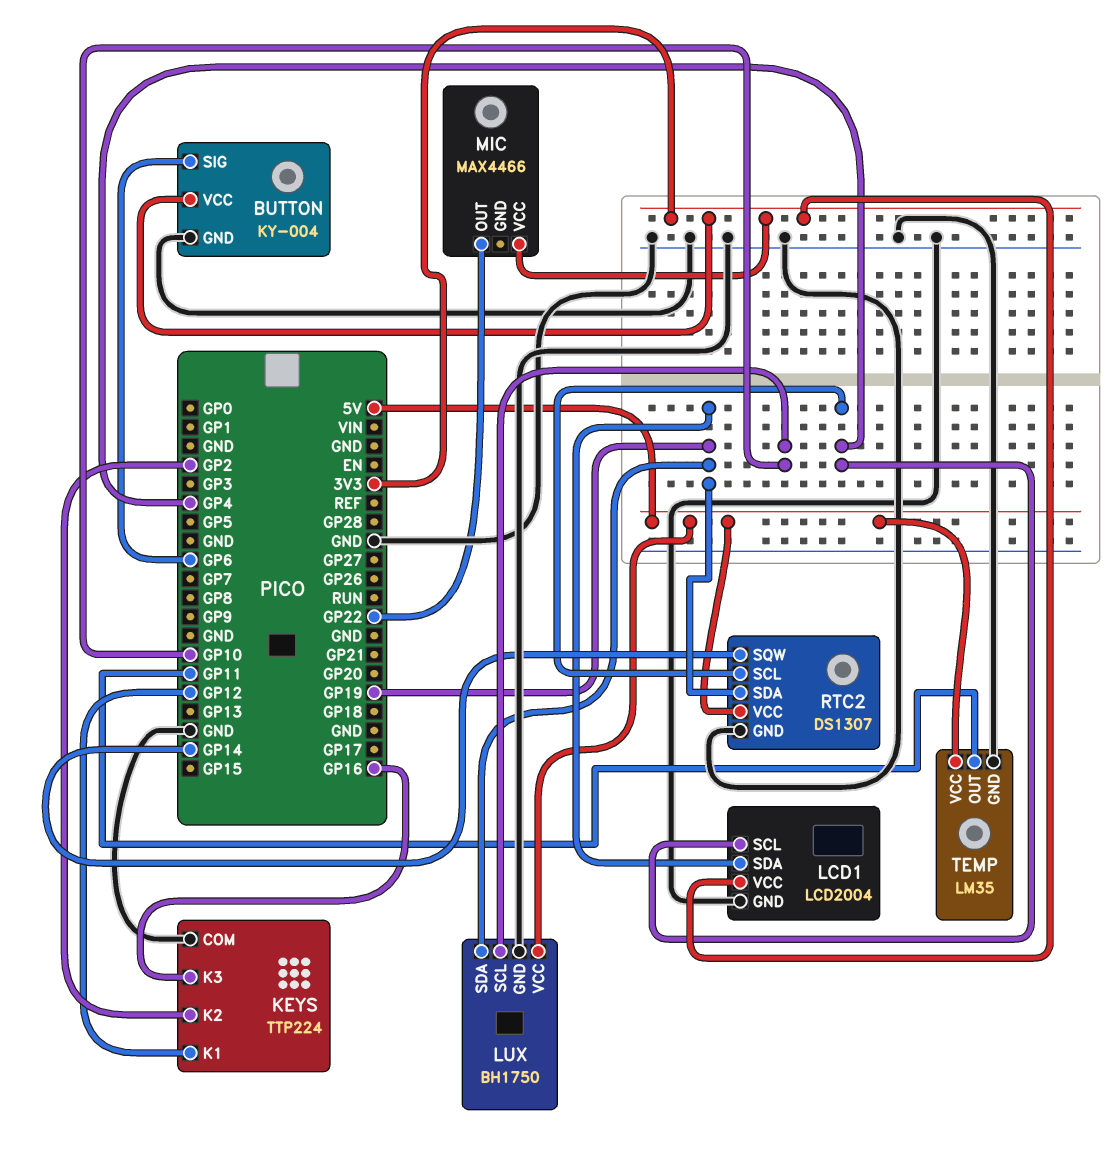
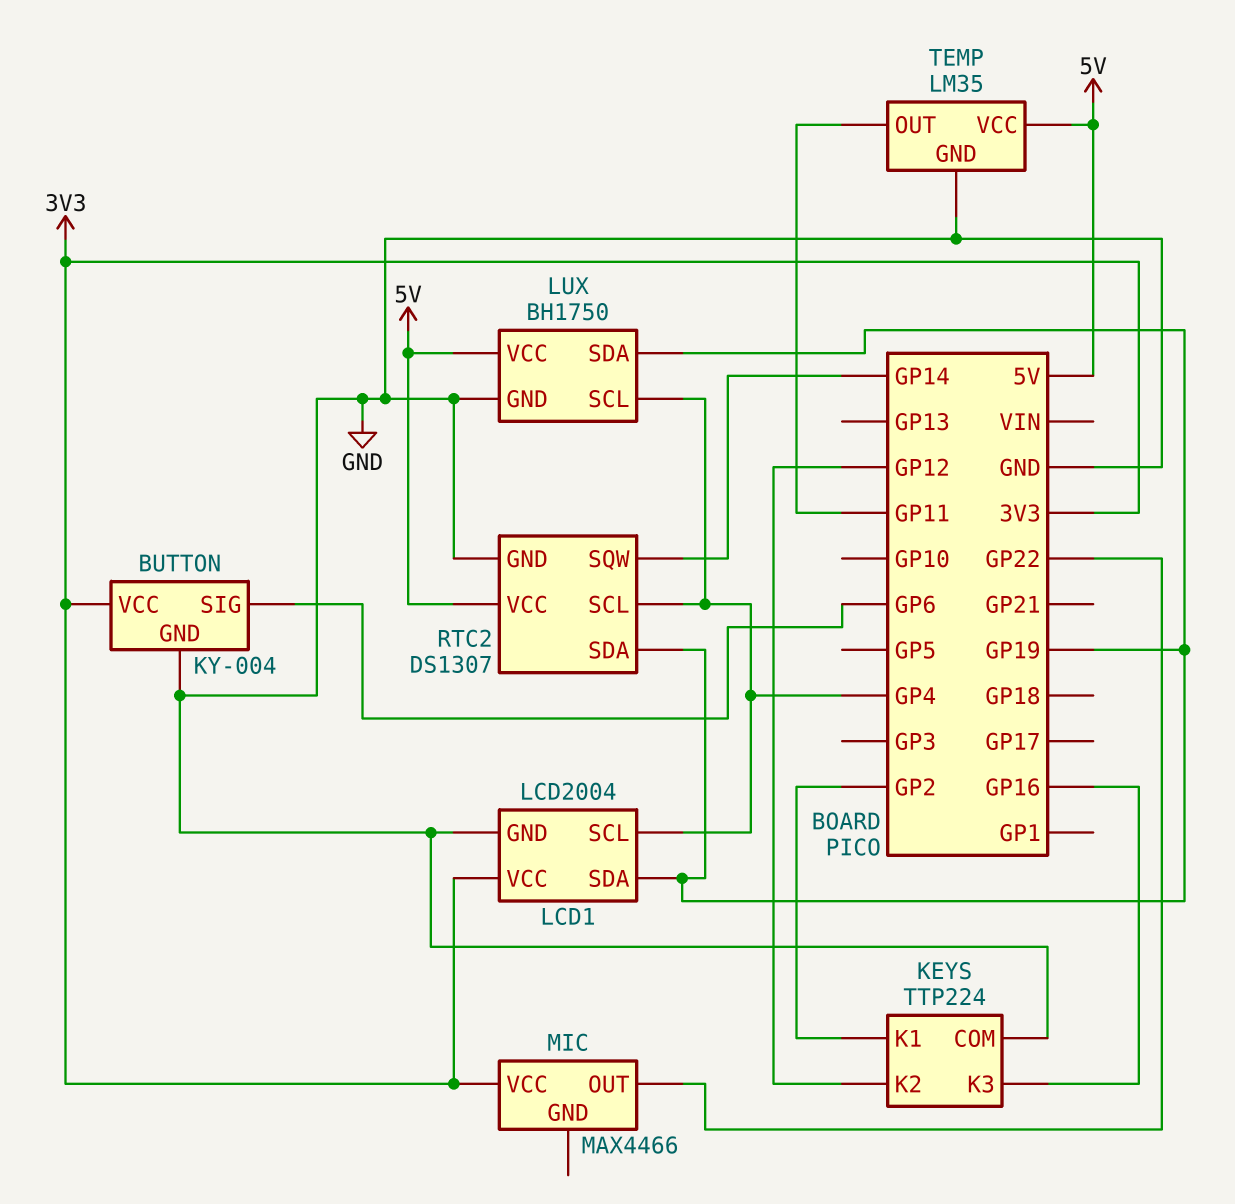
KEYS pin K1: GP12 -> GP2
KEYS pin K2: GP2 -> GP12
LUX pin SCL: GP10 -> GP4

